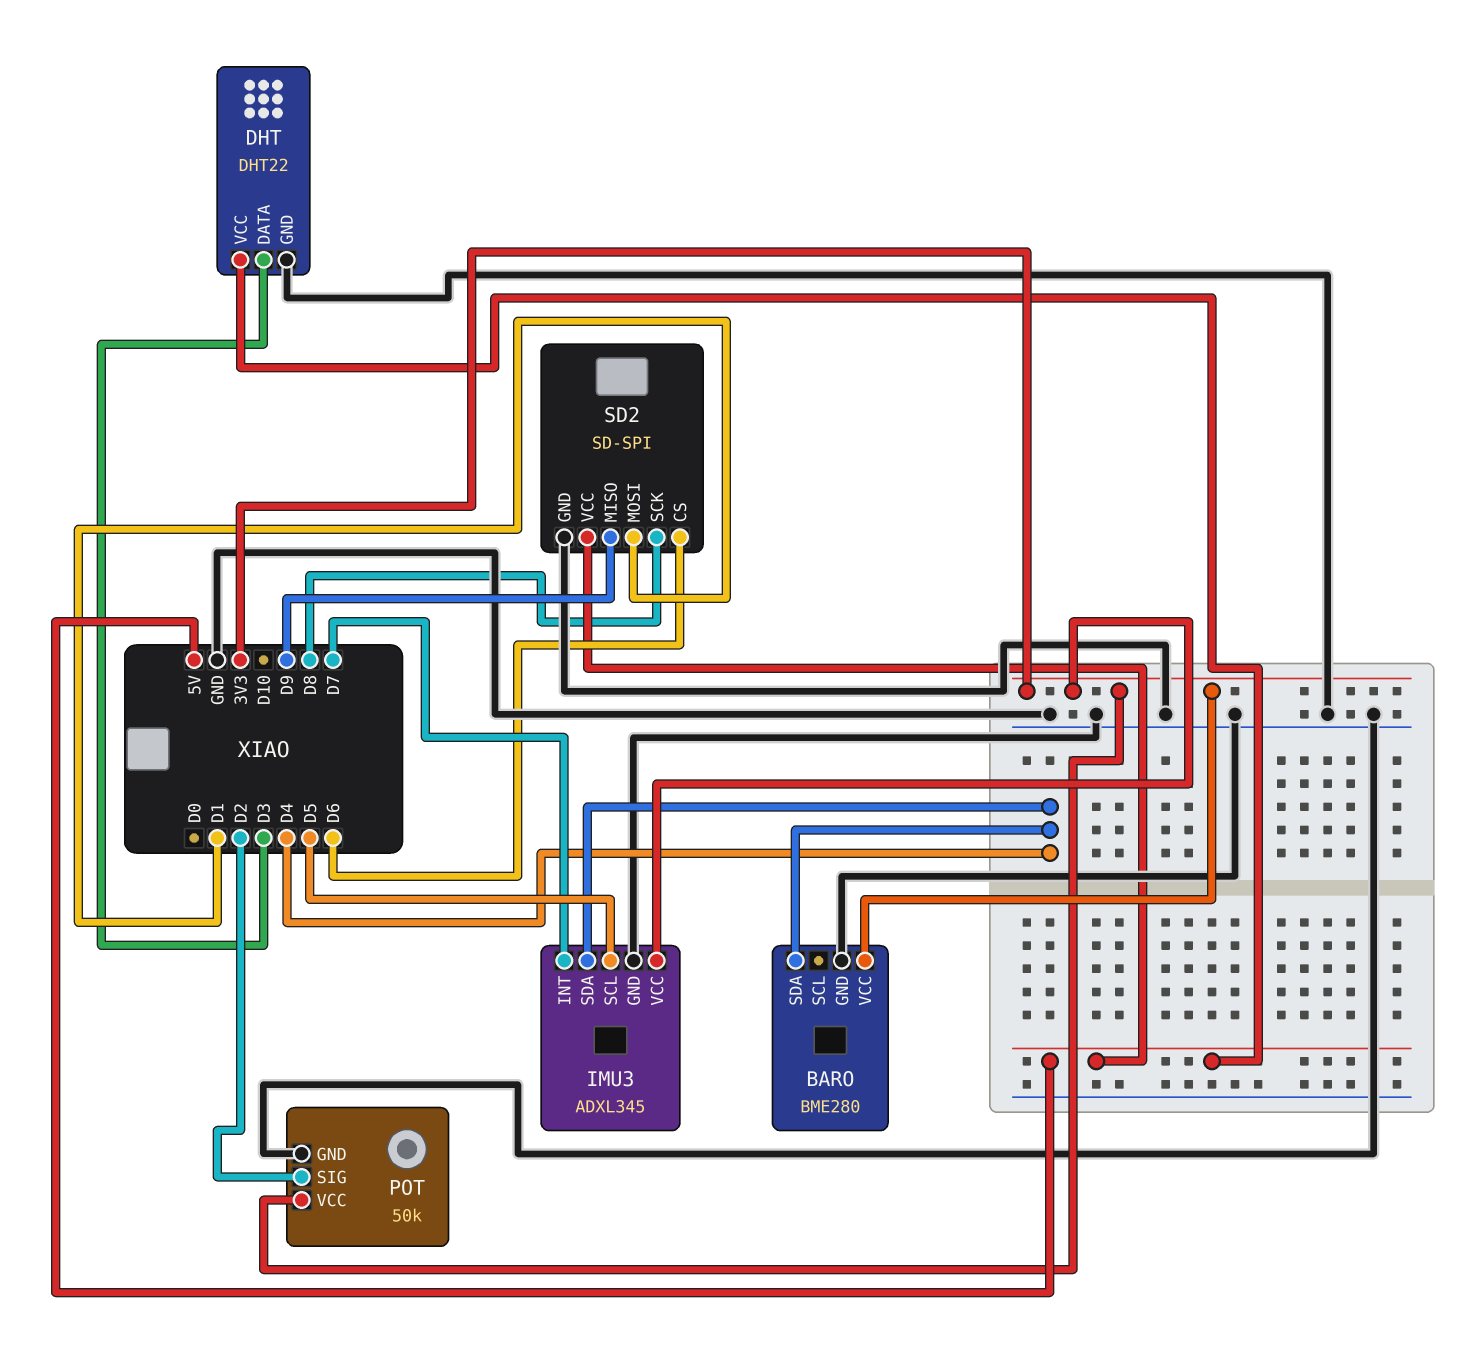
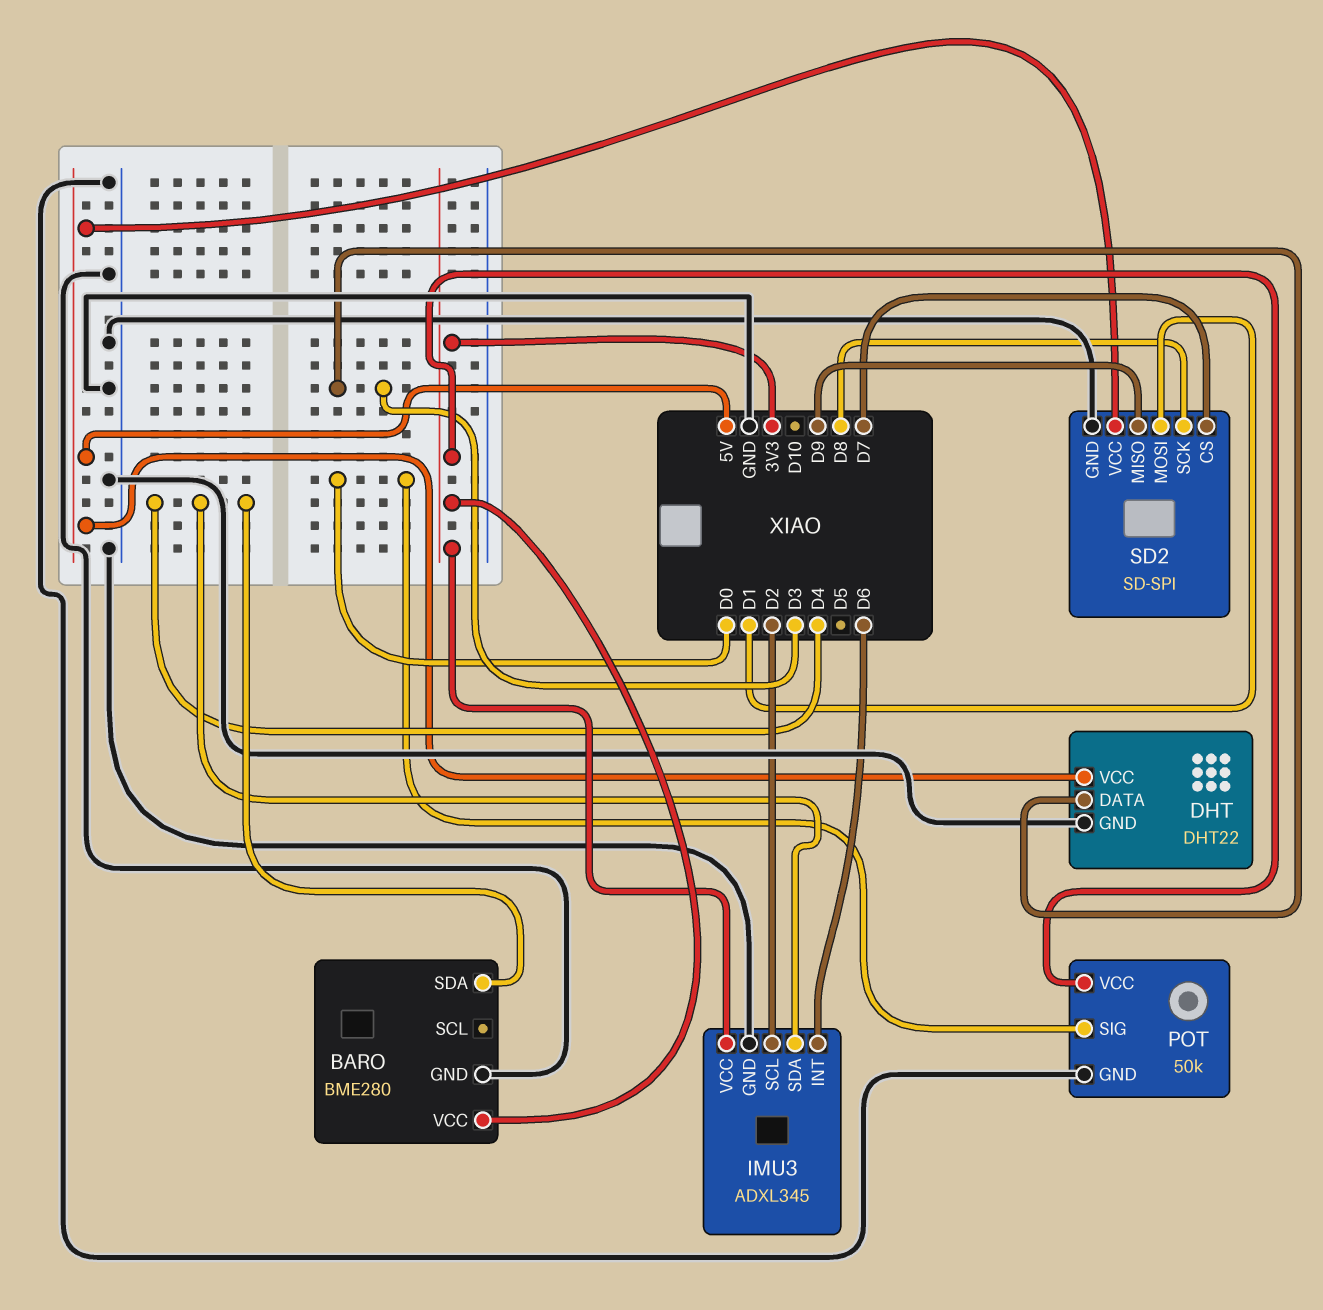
IMU3 pin INT: D7 -> D6
IMU3 pin SCL: D5 -> D2
POT pin SIG: D2 -> D0
SD2 pin CS: D6 -> D7

